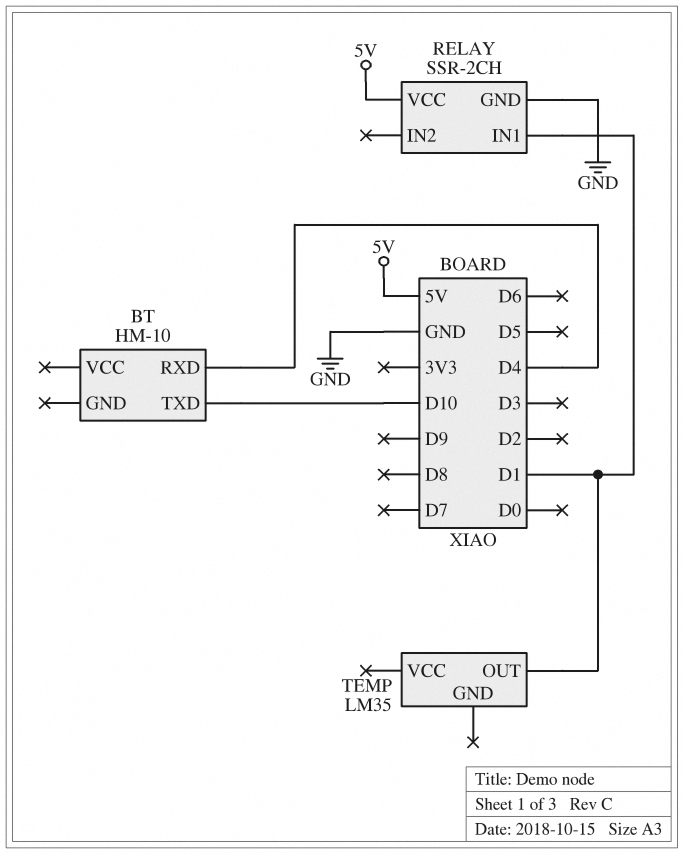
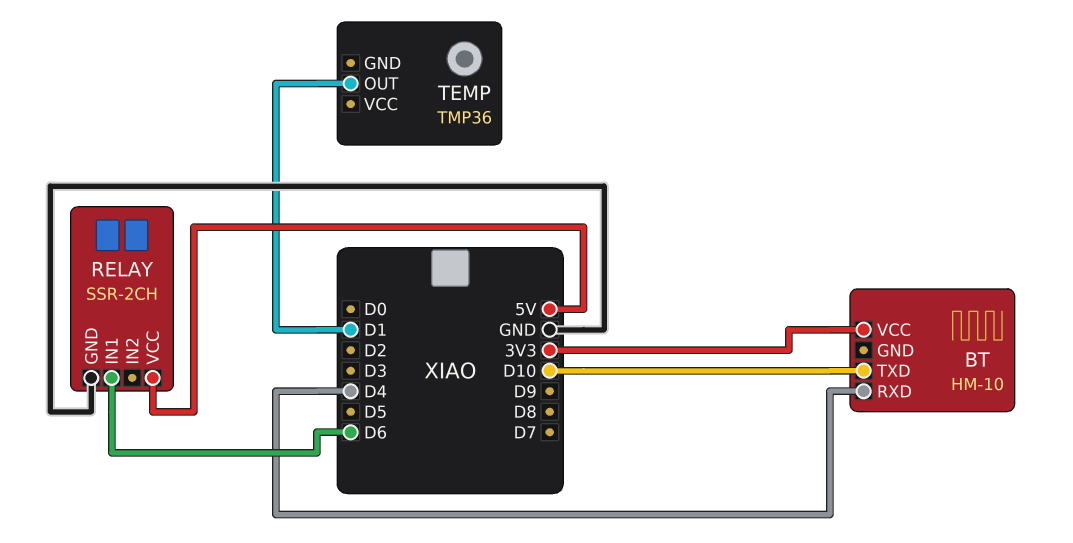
BT pin VCC: none -> 3V3
RELAY pin IN1: D1 -> D6
TEMP: LM35 -> TMP36

